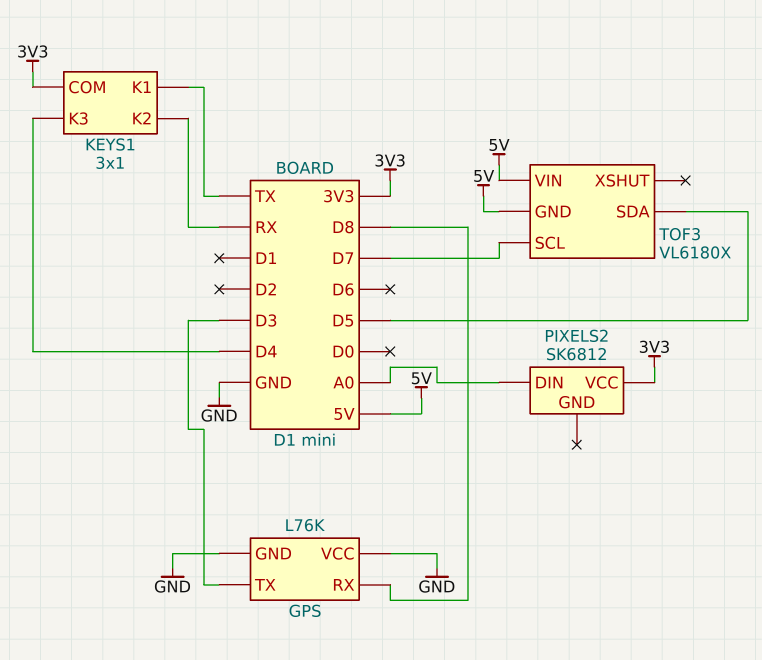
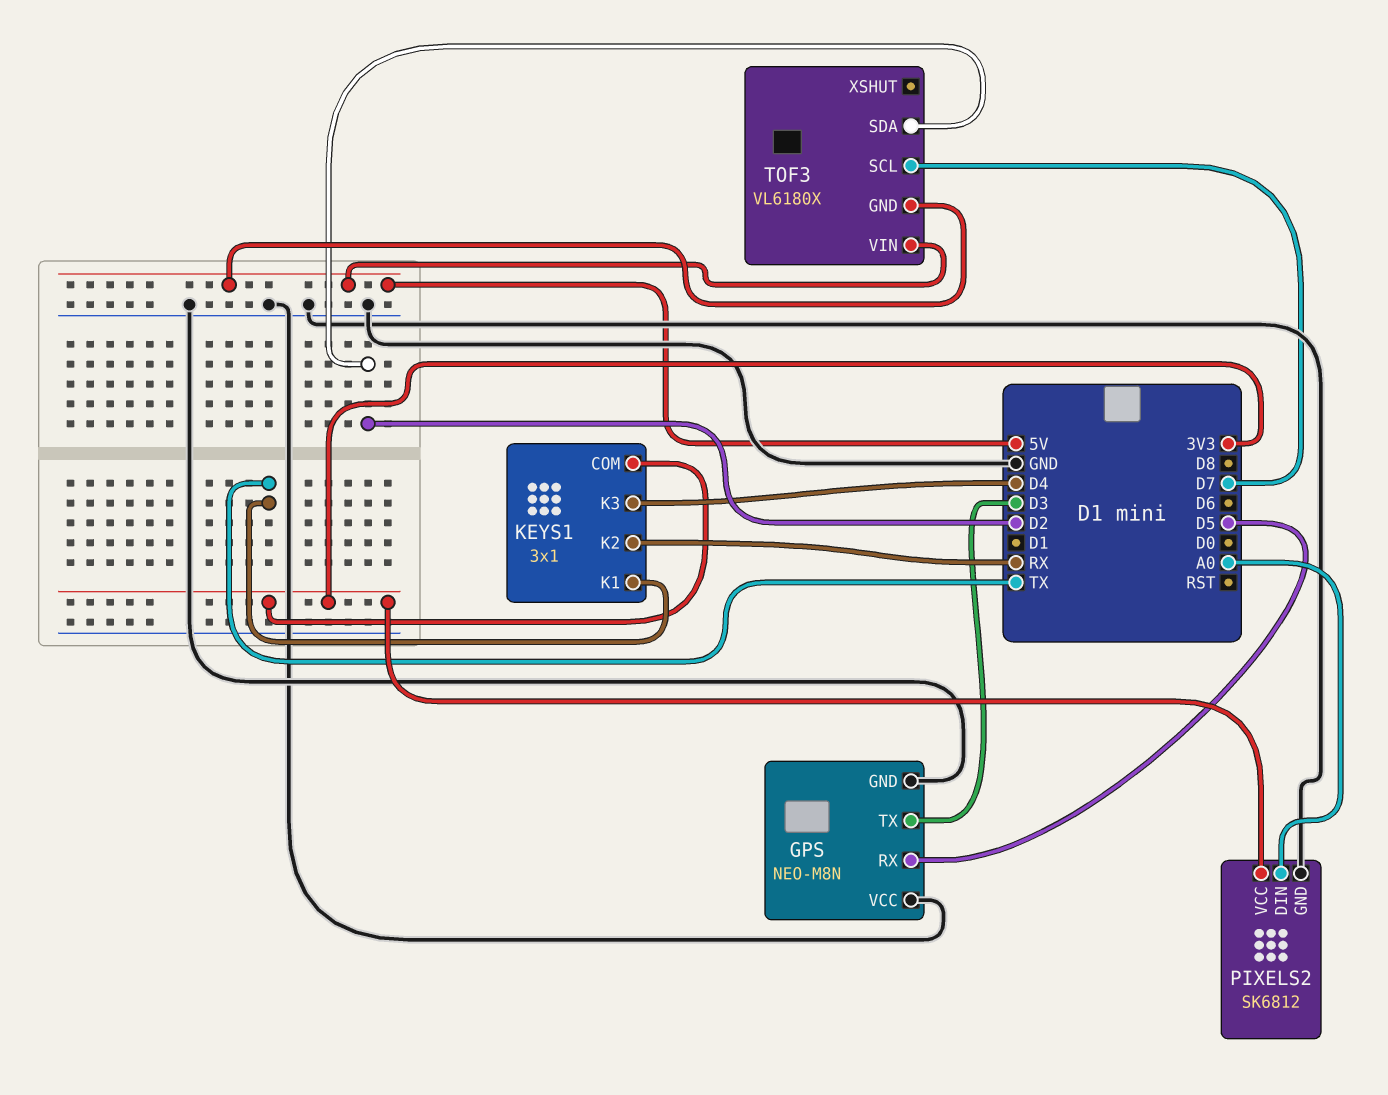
GPS: L76K -> NEO-M8N
GPS pin RX: D8 -> D5
PIXELS2 pin GND: none -> GND
TOF3 pin SDA: D5 -> D2

